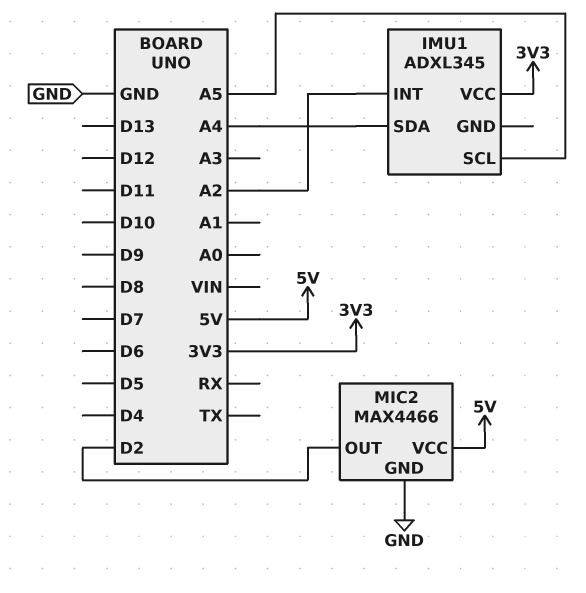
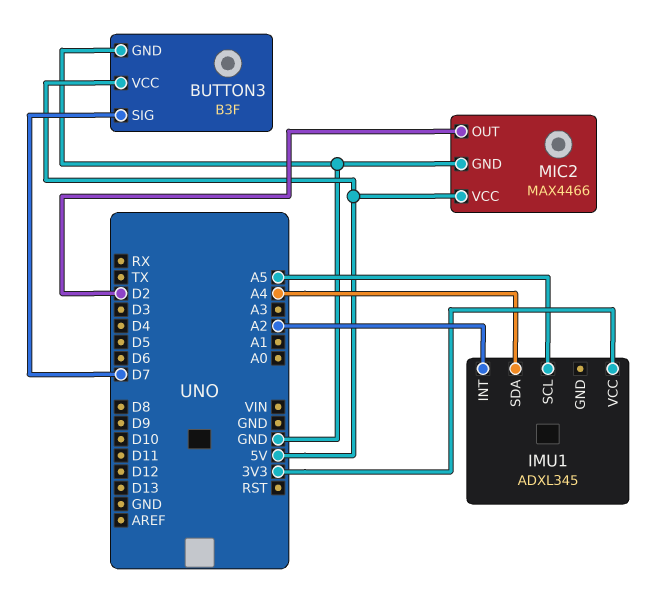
BUTTON3: none -> B3F
BUTTON3 pin GND: none -> GND
BUTTON3 pin SIG: none -> D7
BUTTON3 pin VCC: none -> 5V

